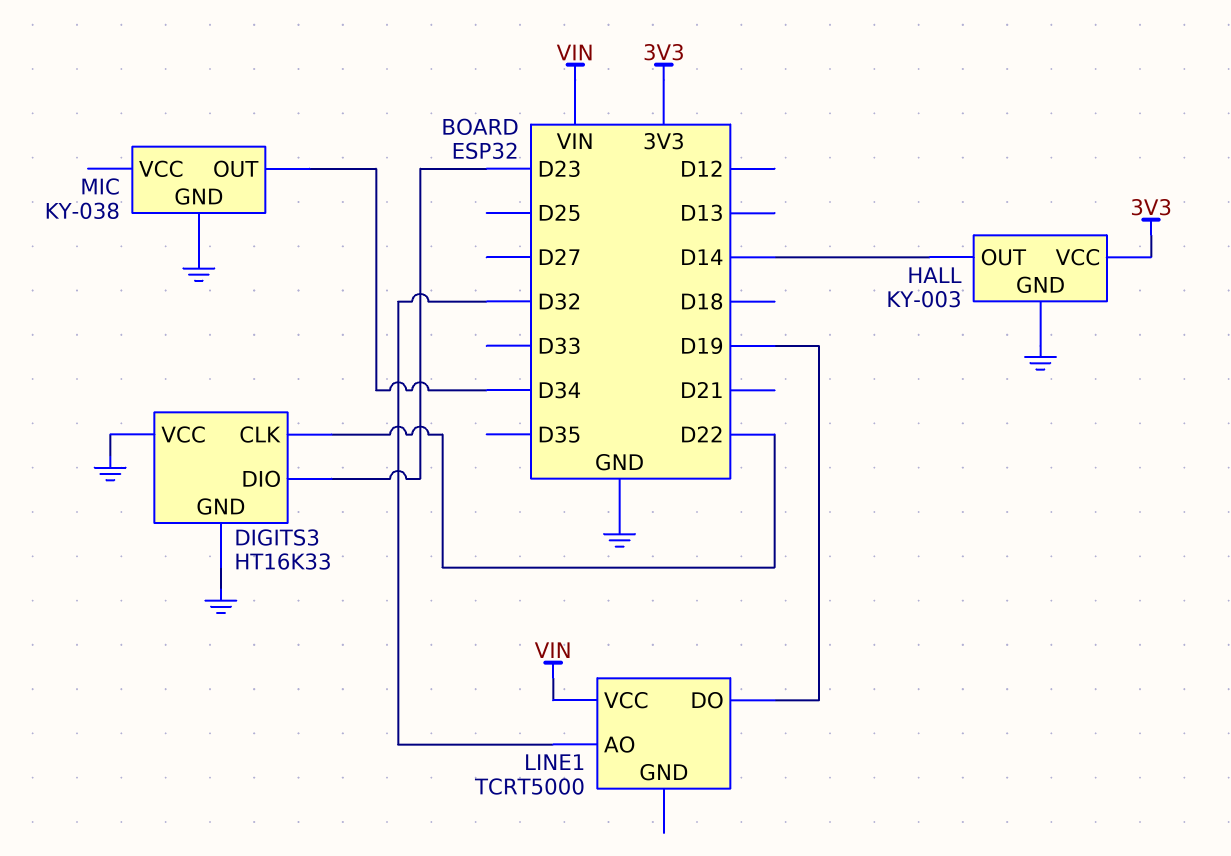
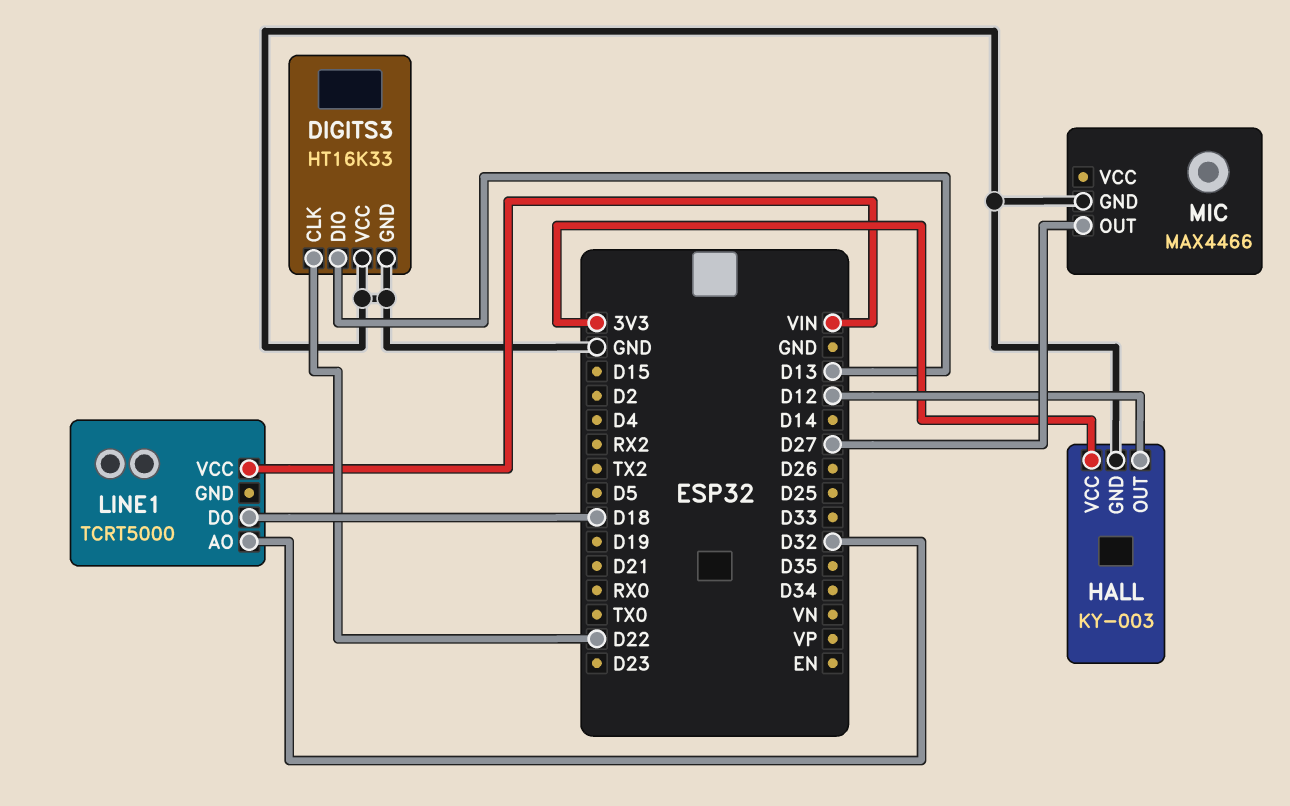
DIGITS3 pin DIO: D23 -> D13
HALL pin OUT: D14 -> D12
LINE1 pin DO: D19 -> D18
MIC: KY-038 -> MAX4466
MIC pin OUT: D34 -> D27

